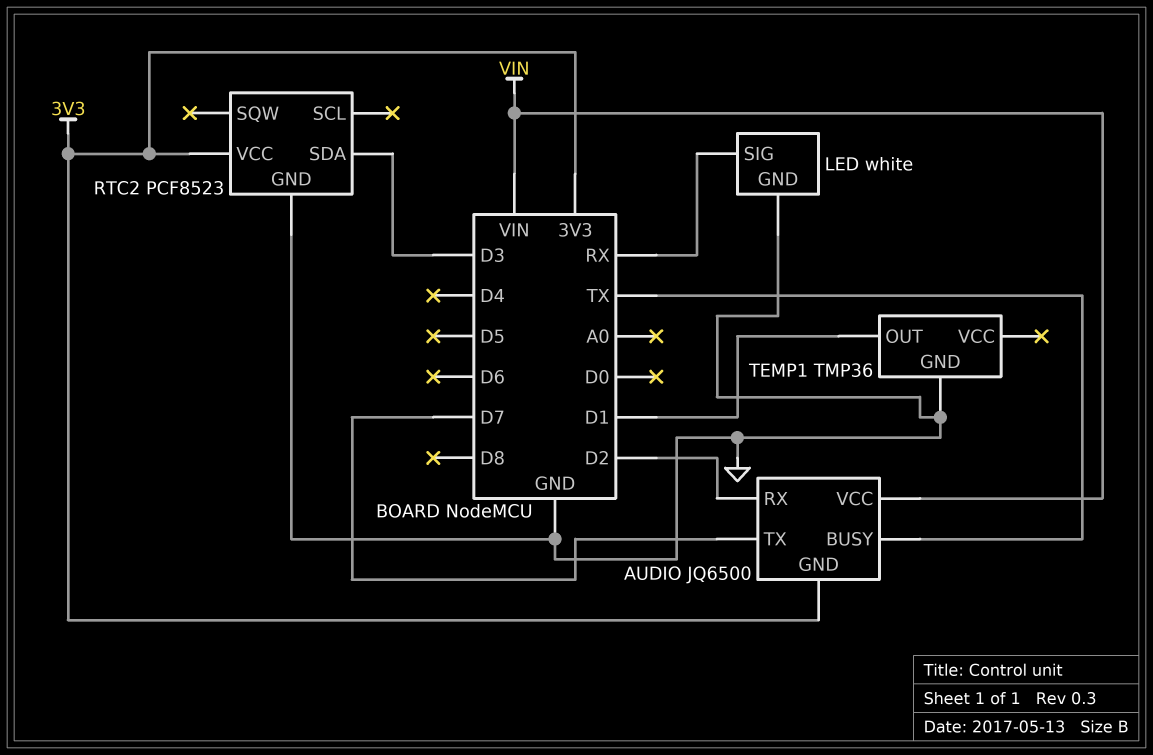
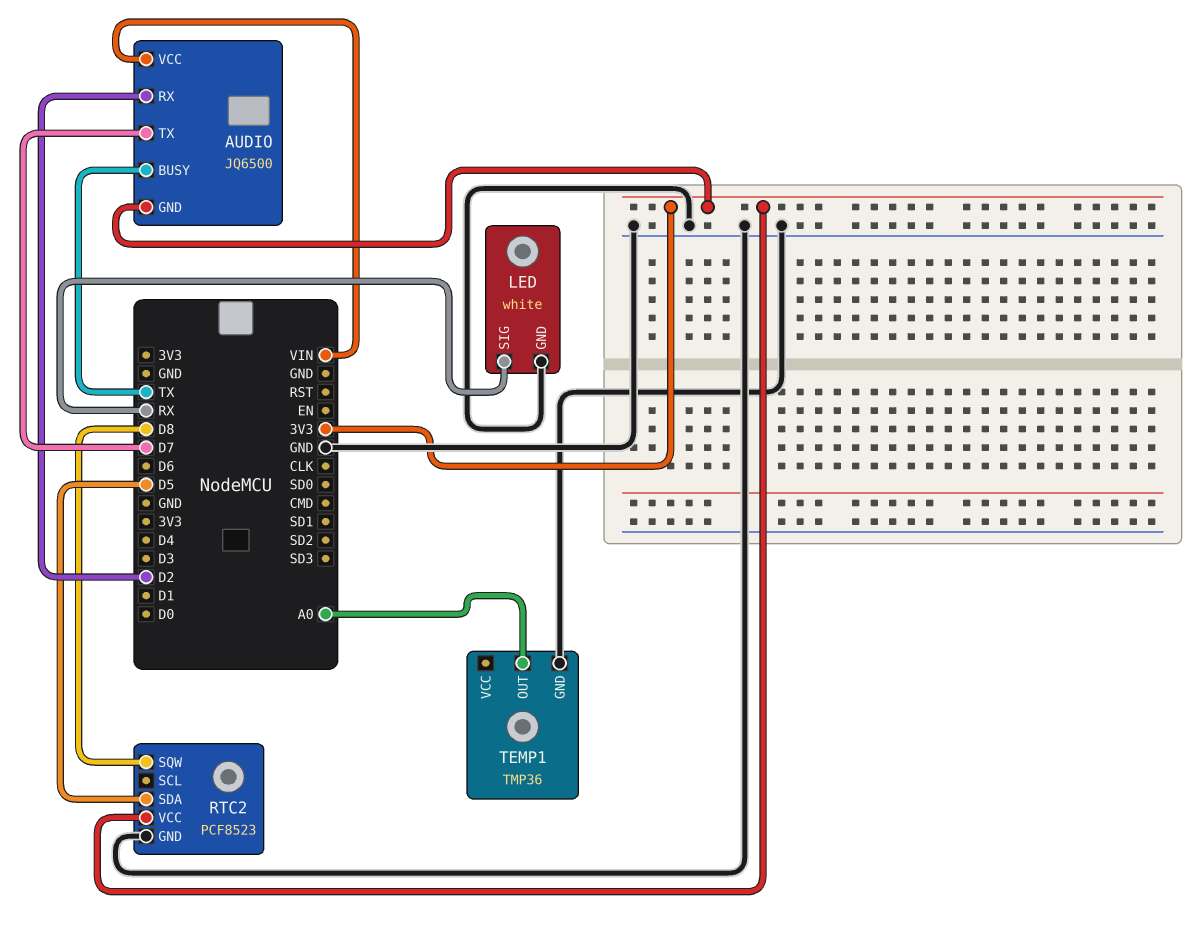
RTC2 pin SDA: D3 -> D5
RTC2 pin SQW: none -> D8
TEMP1 pin OUT: D1 -> A0

